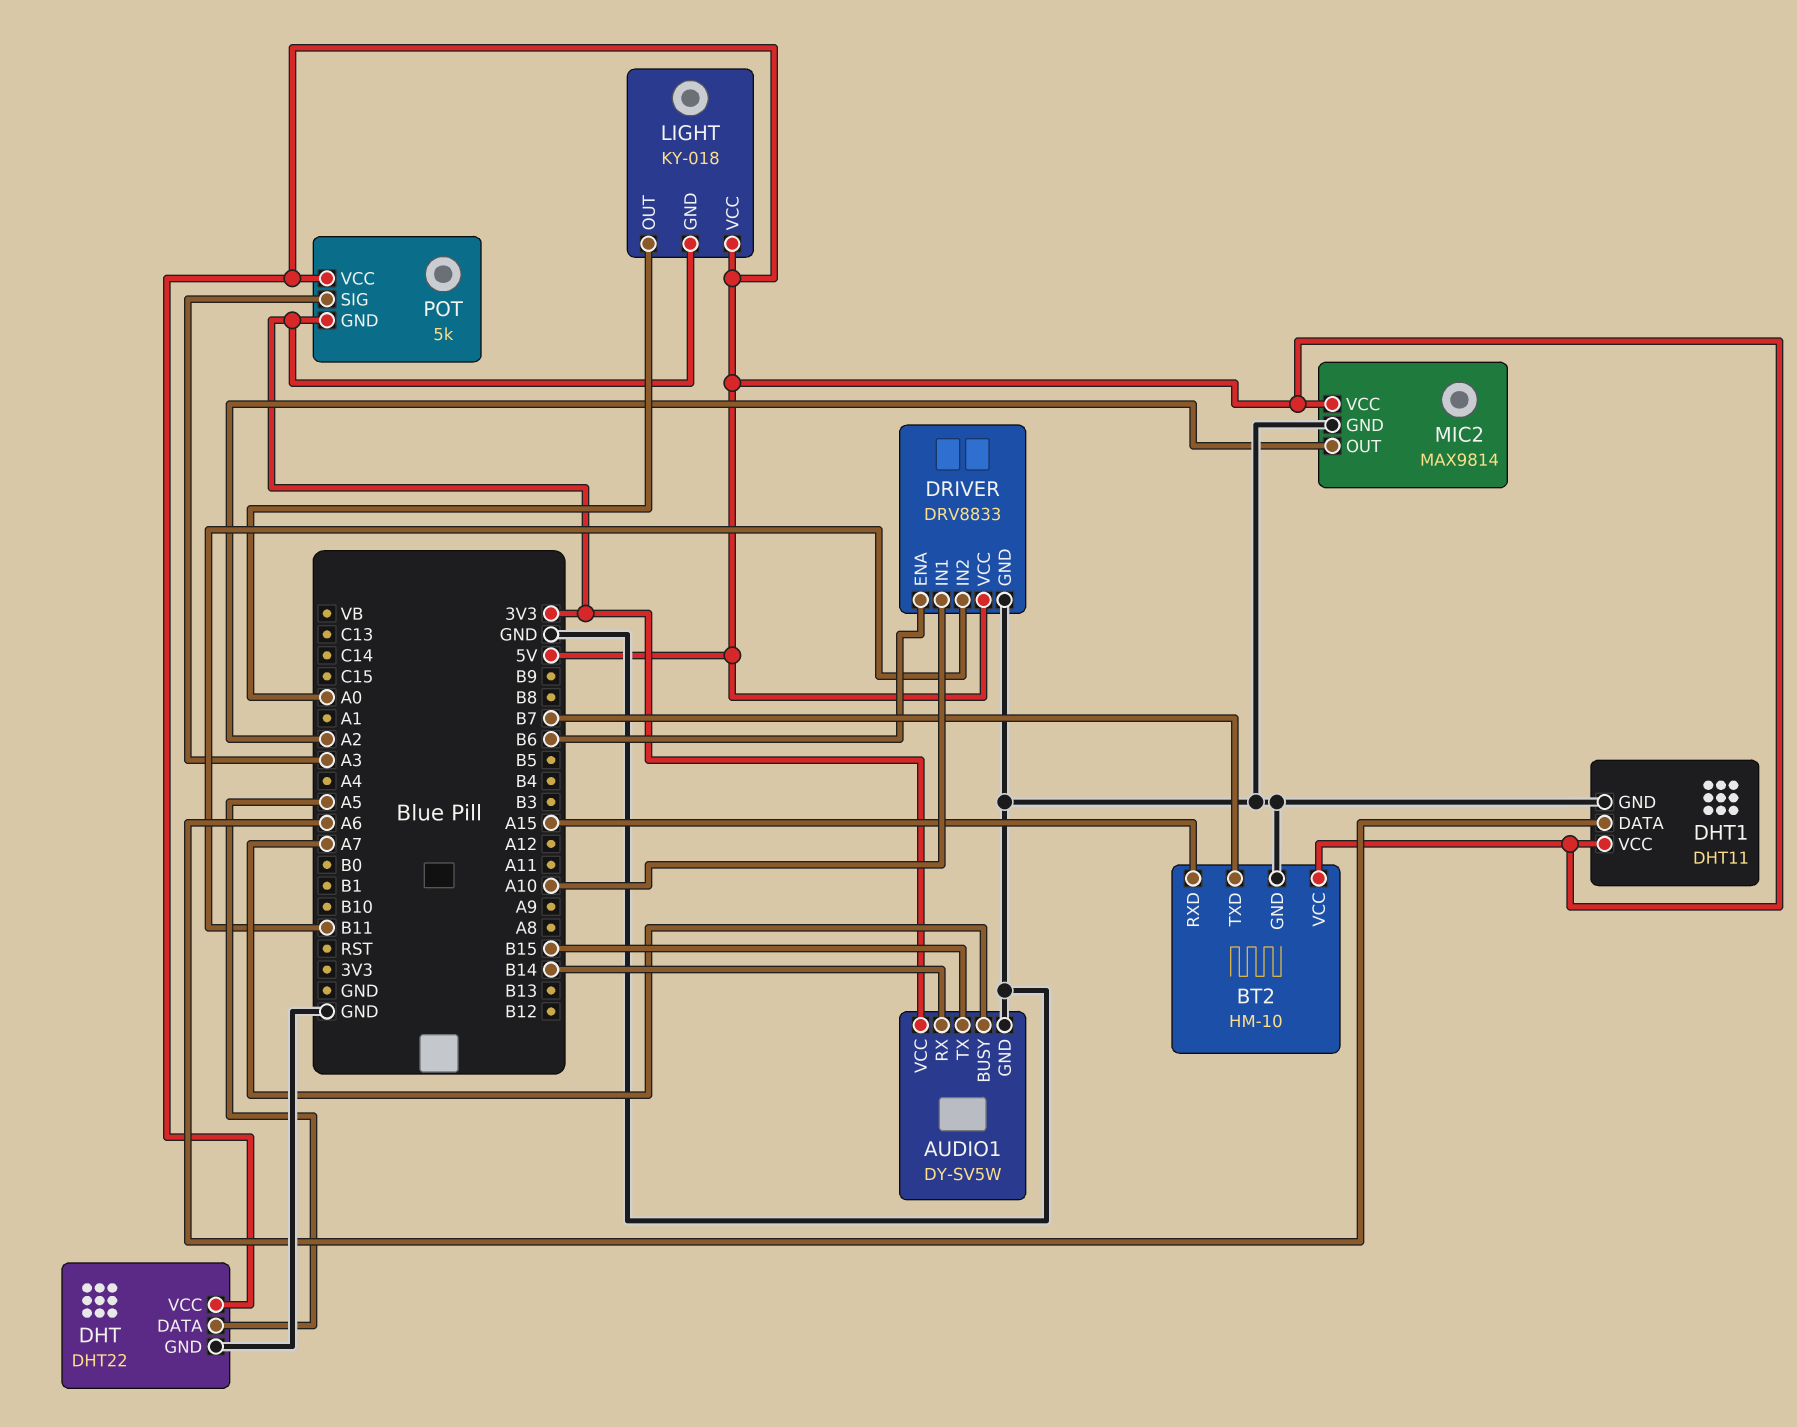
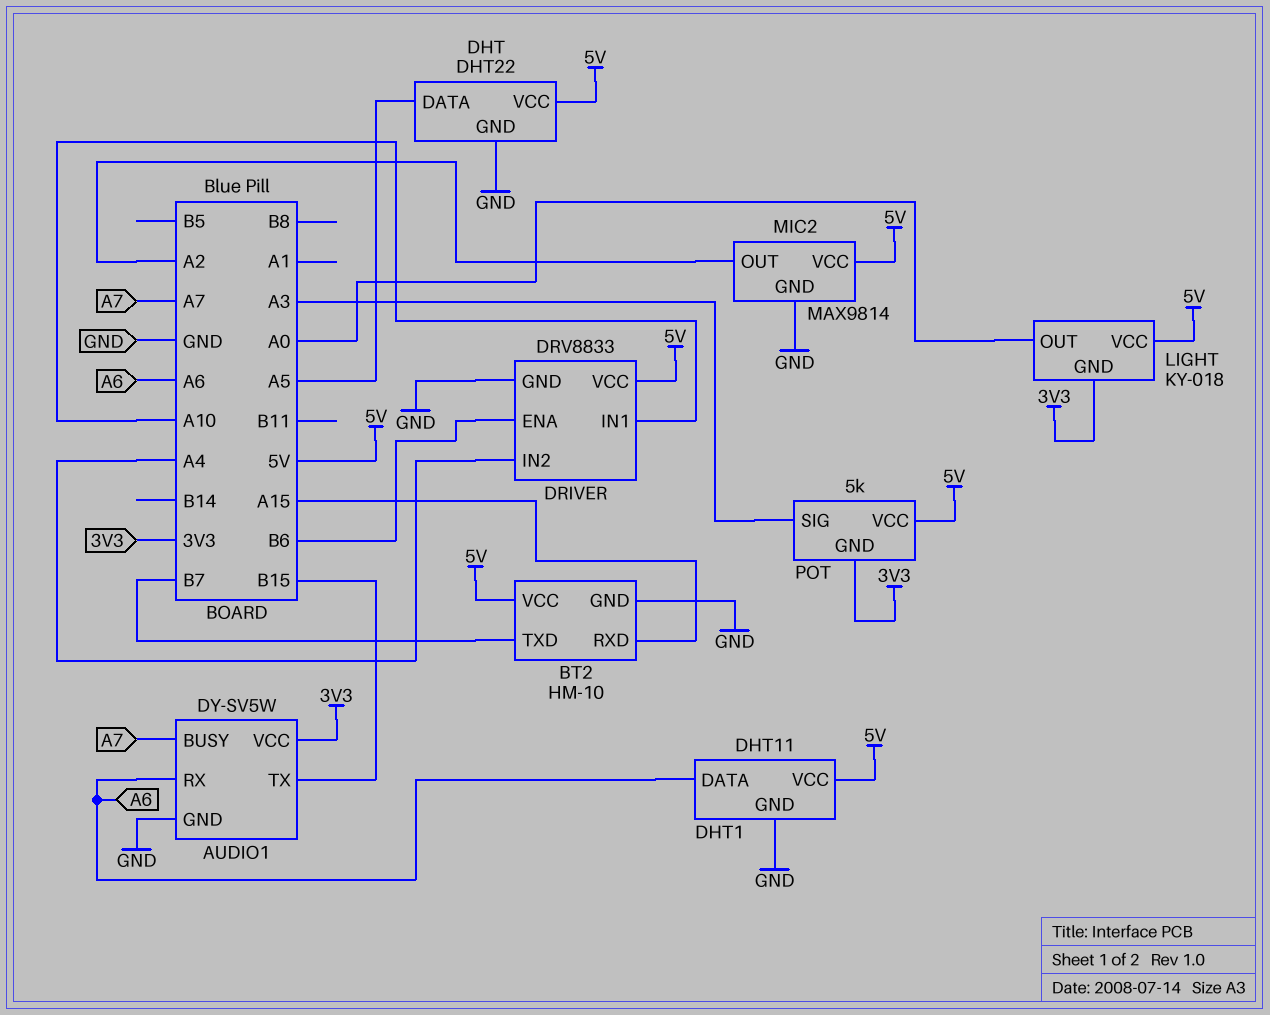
AUDIO1 pin RX: B14 -> A6
DRIVER pin IN2: B11 -> A4

